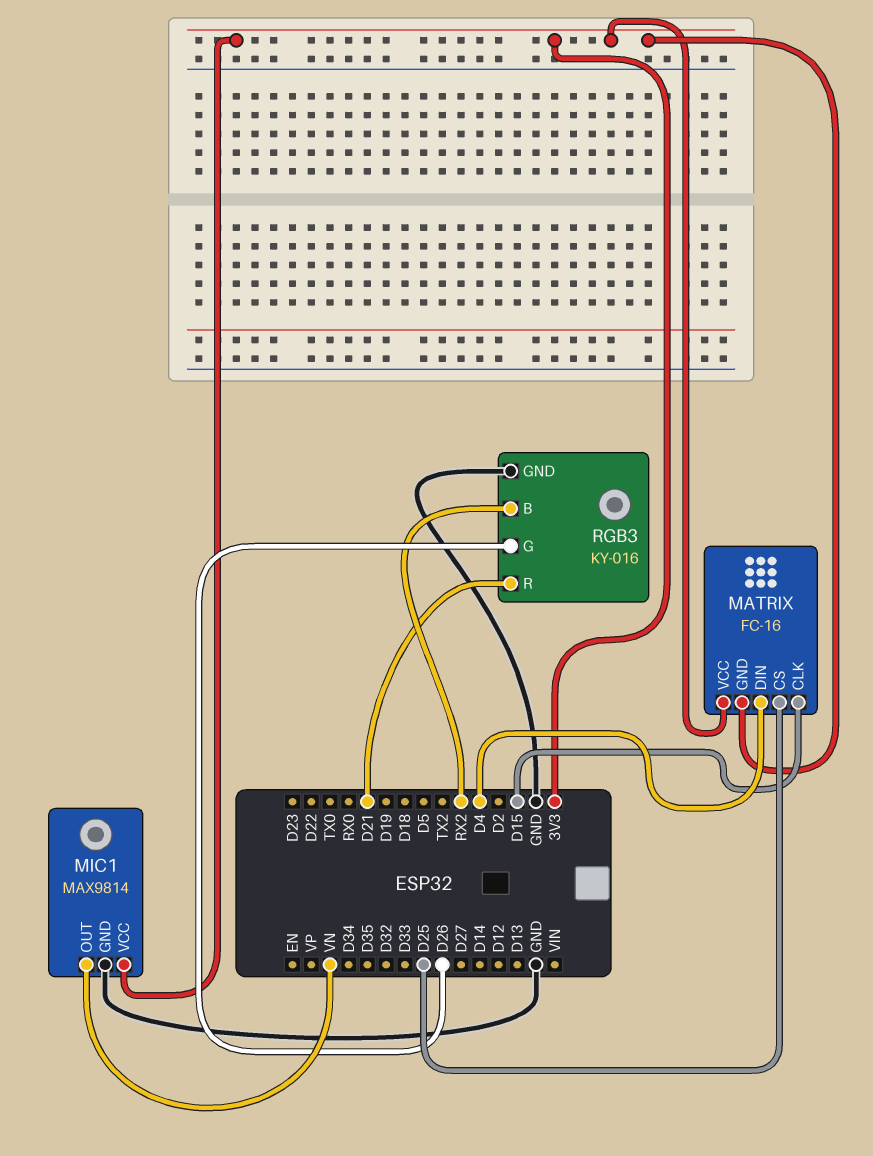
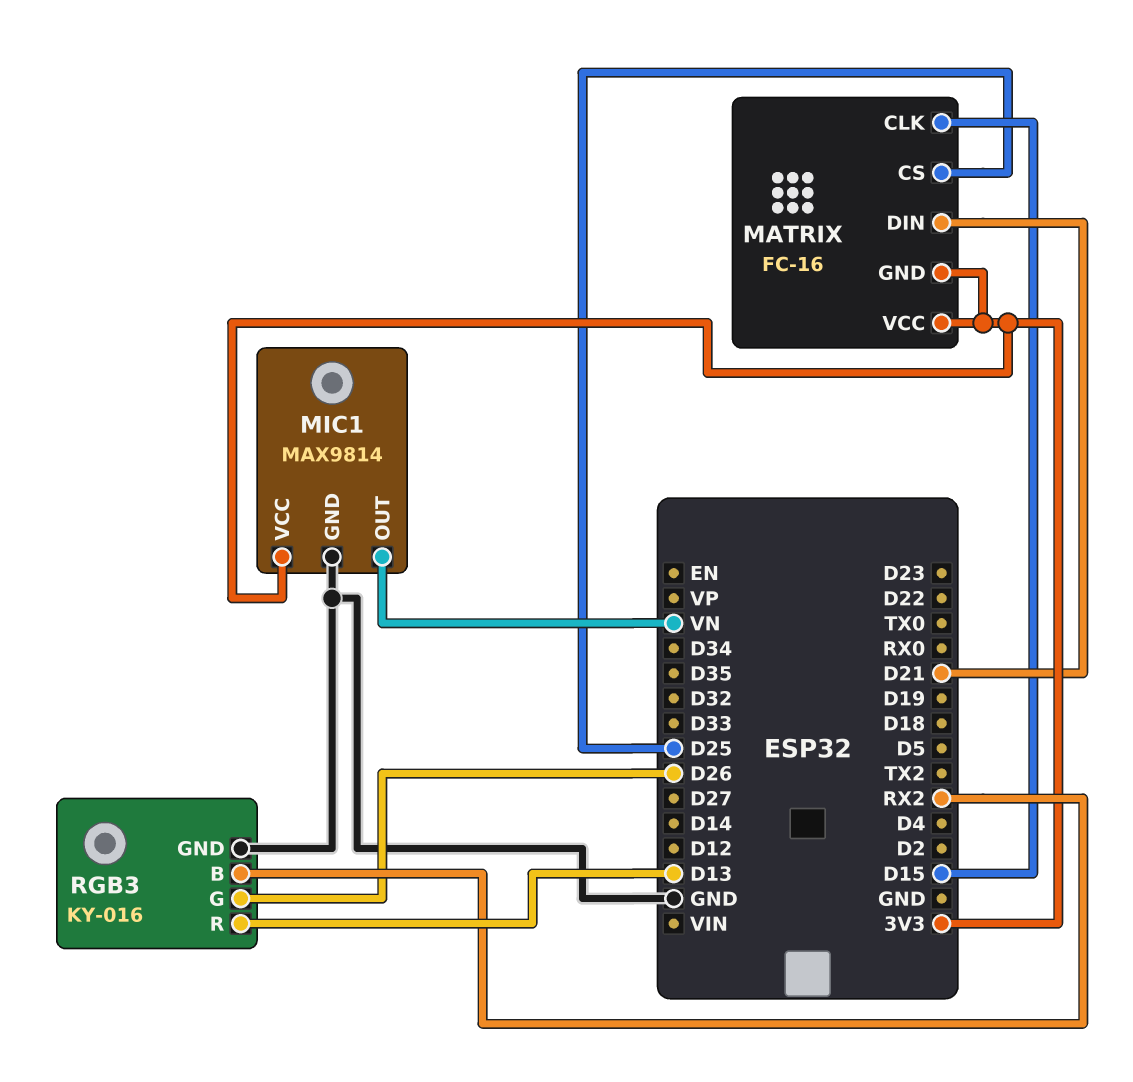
MATRIX pin DIN: D4 -> D21
RGB3 pin R: D21 -> D13

